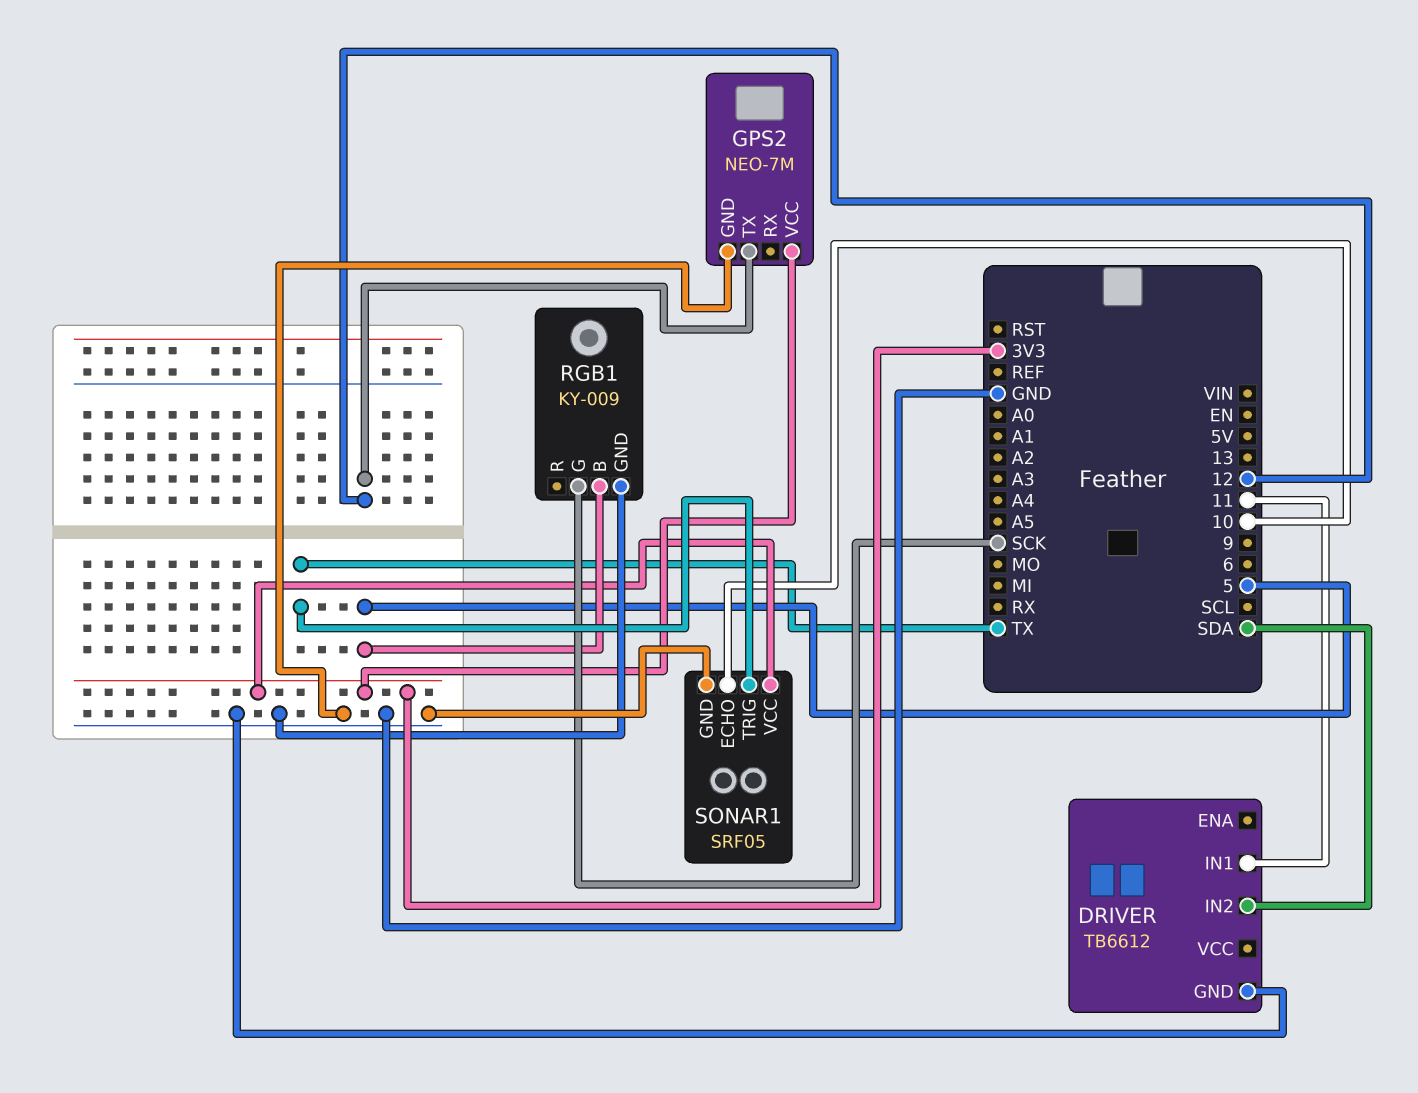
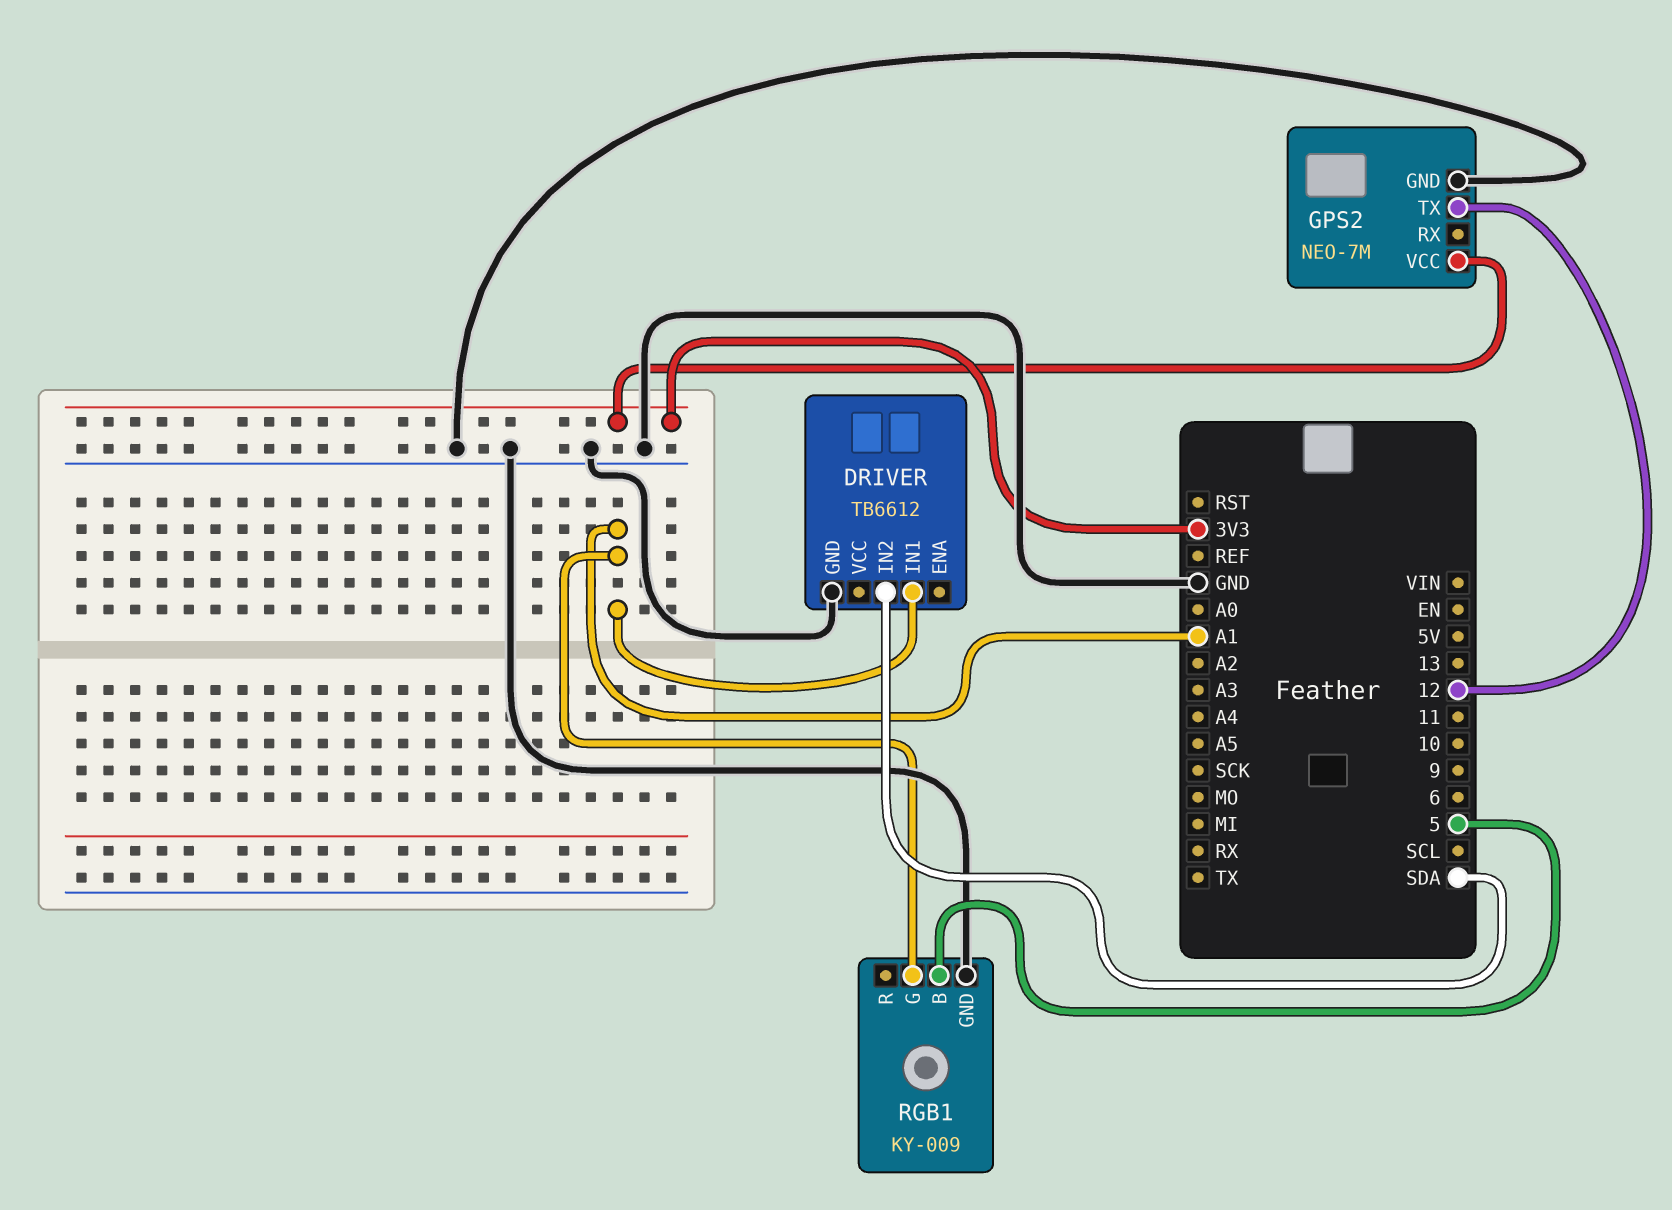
DRIVER pin IN1: 11 -> A1
RGB1 pin G: SCK -> A1
SONAR1: SRF05 -> none
SONAR1 pin ECHO: 10 -> none
SONAR1 pin GND: GND -> none
SONAR1 pin TRIG: TX -> none
SONAR1 pin VCC: 3V3 -> none

